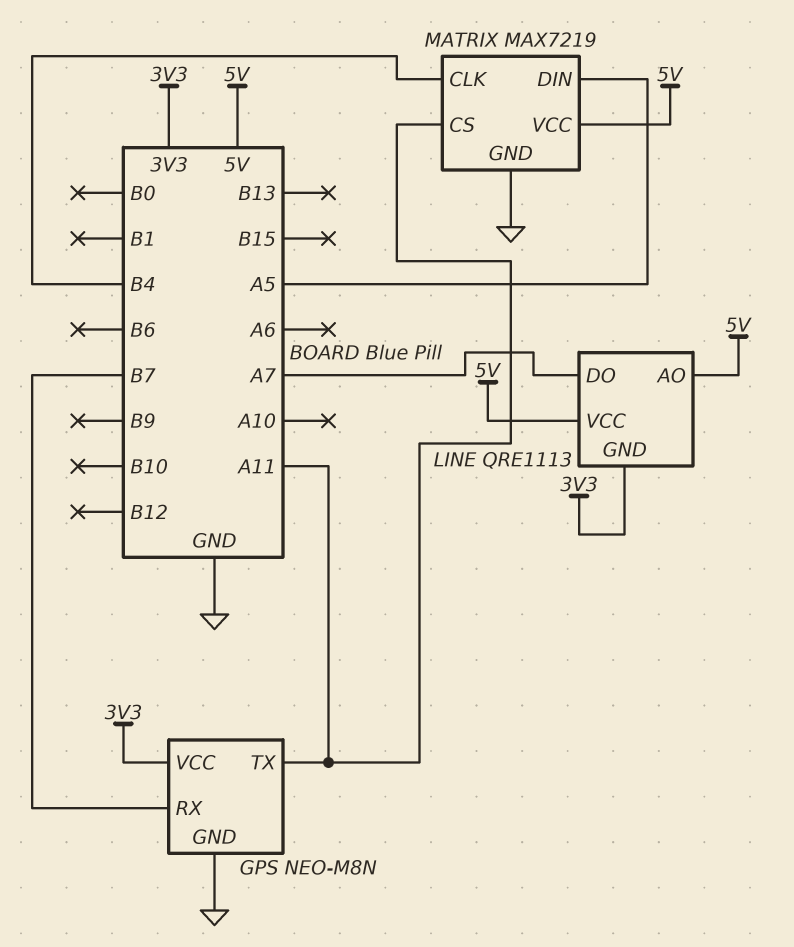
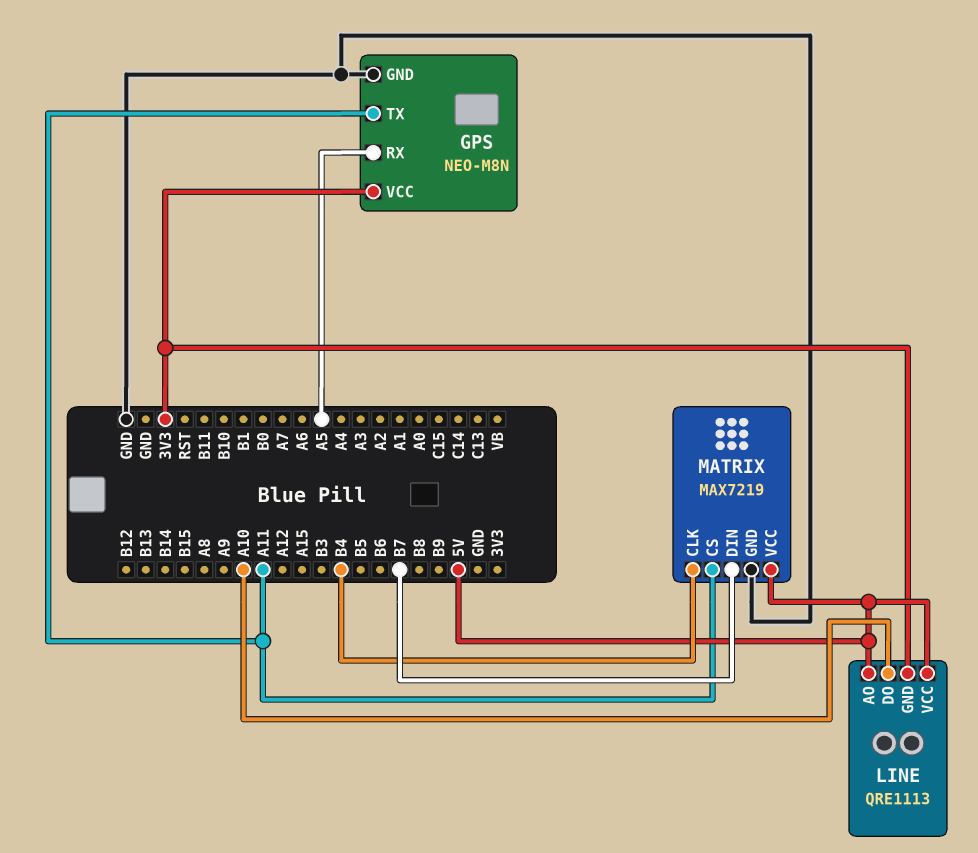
GPS pin RX: B7 -> A5
LINE pin DO: A7 -> A10
MATRIX pin DIN: A5 -> B7

